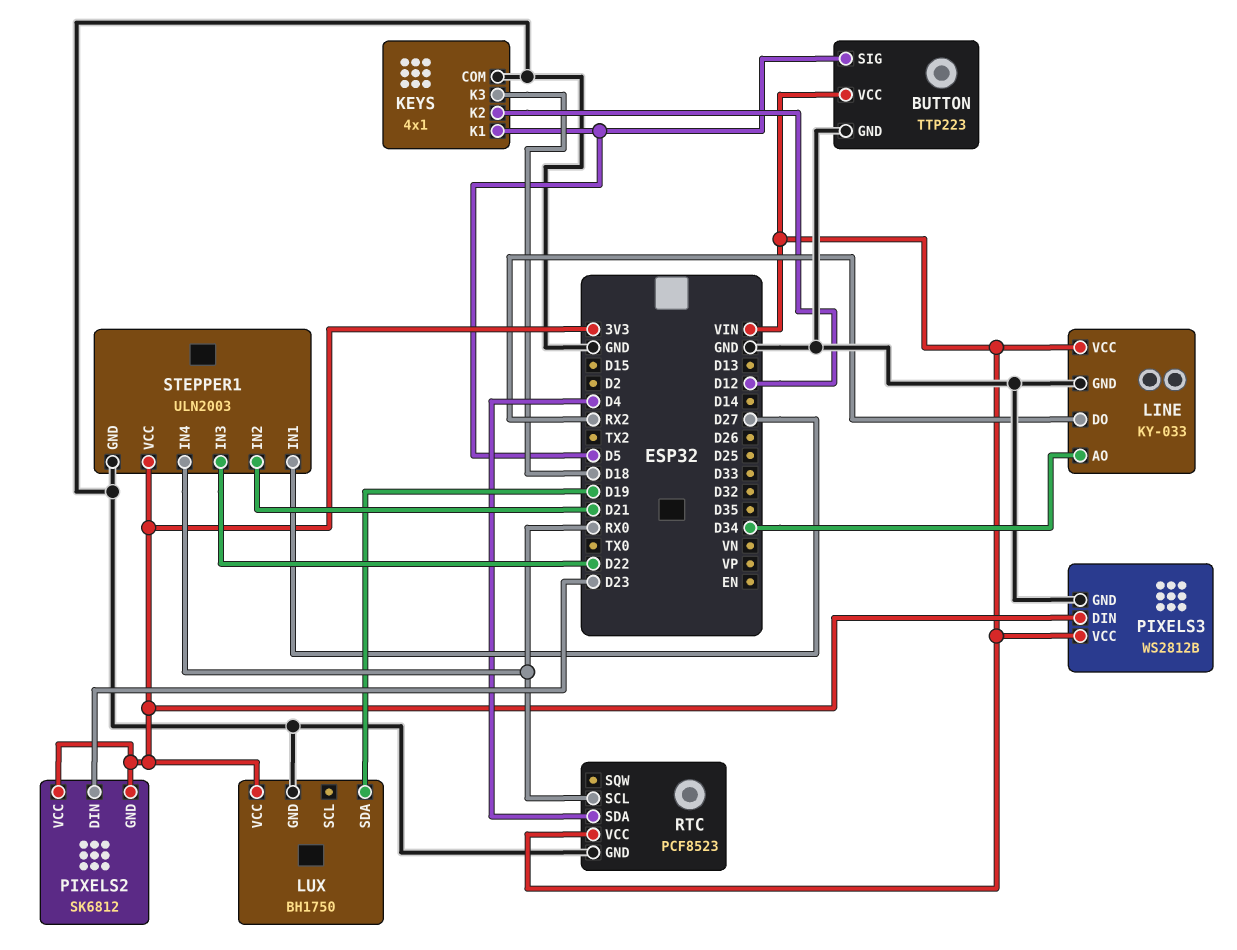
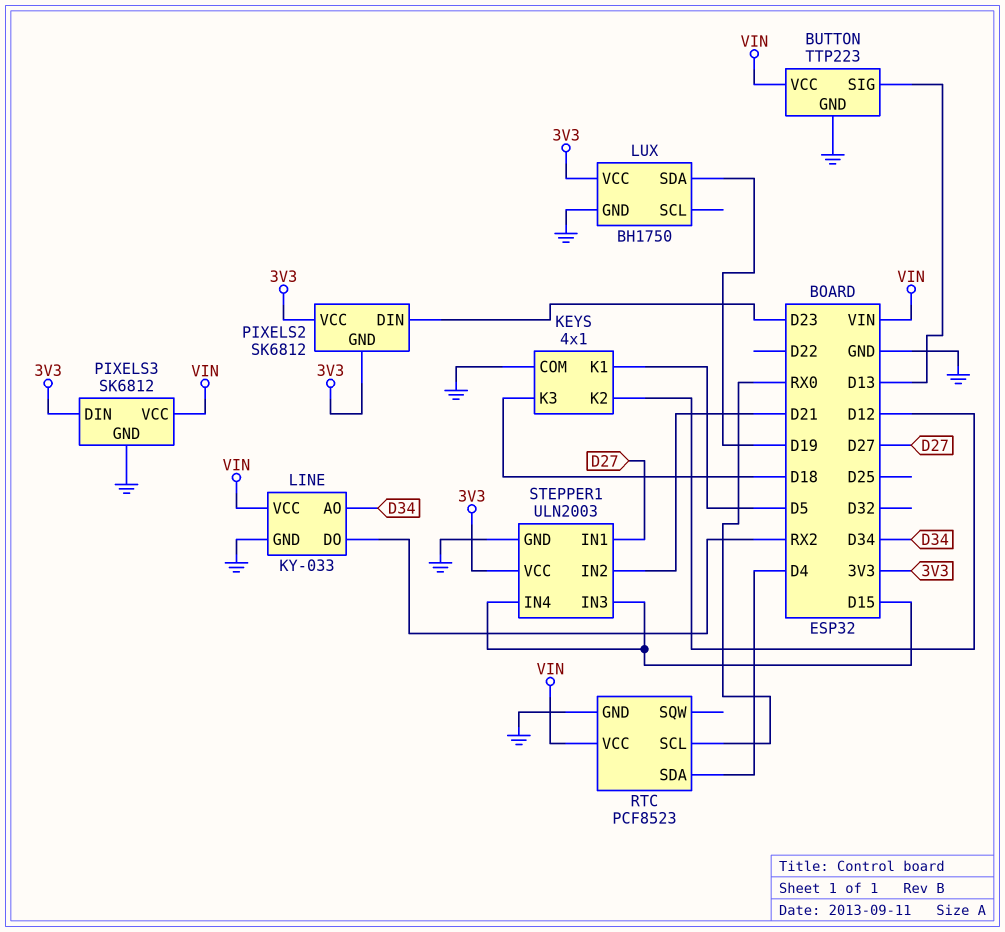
BUTTON pin SIG: D5 -> D13
PIXELS3: WS2812B -> SK6812
STEPPER1 pin IN3: D22 -> D15
STEPPER1 pin IN4: RX0 -> D15

